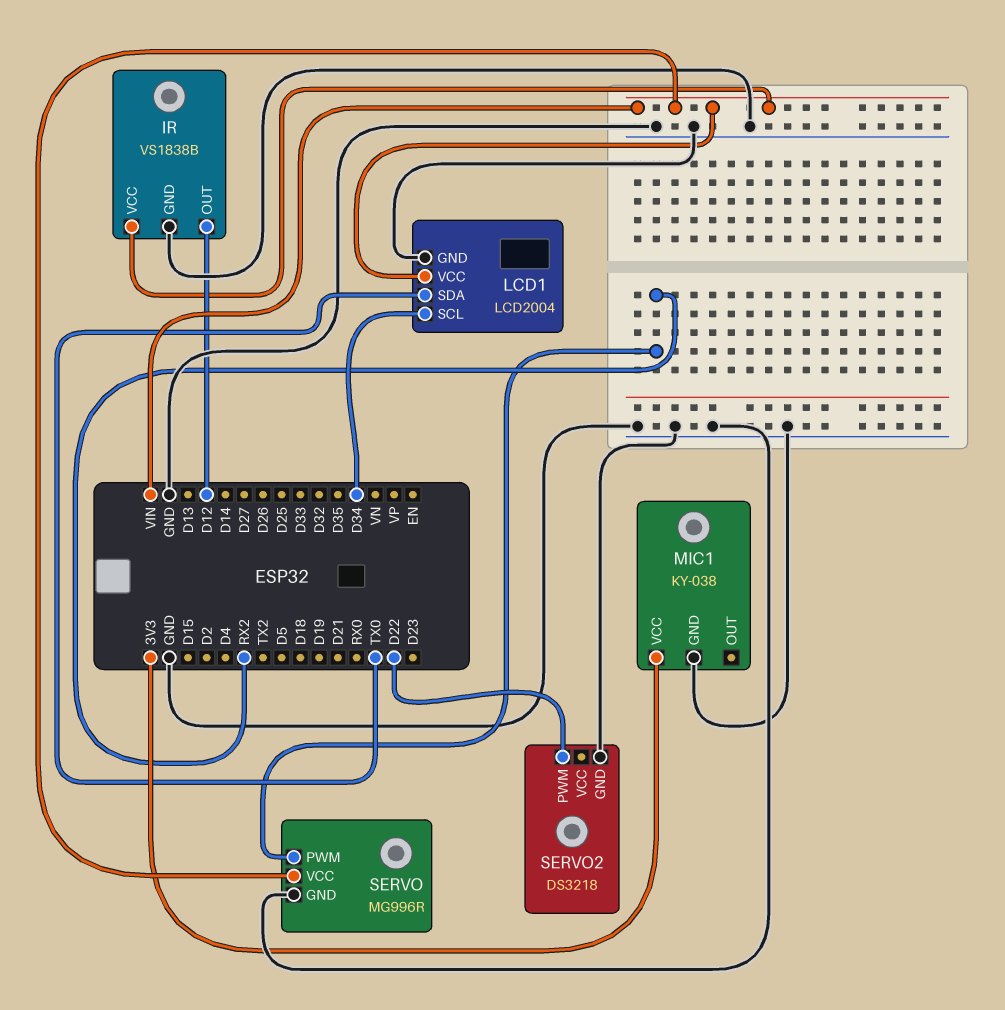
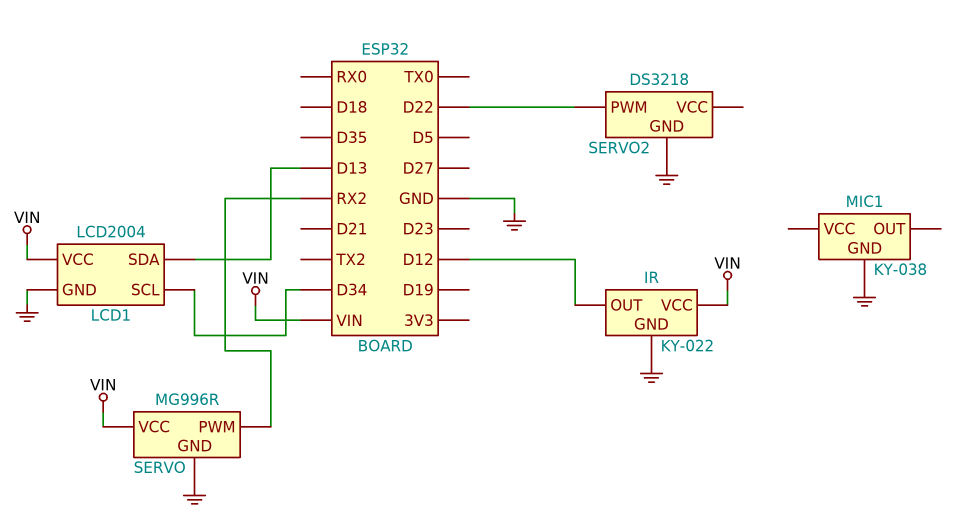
IR: VS1838B -> KY-022
LCD1 pin SDA: TX0 -> D13
MIC1 pin VCC: 3V3 -> none

